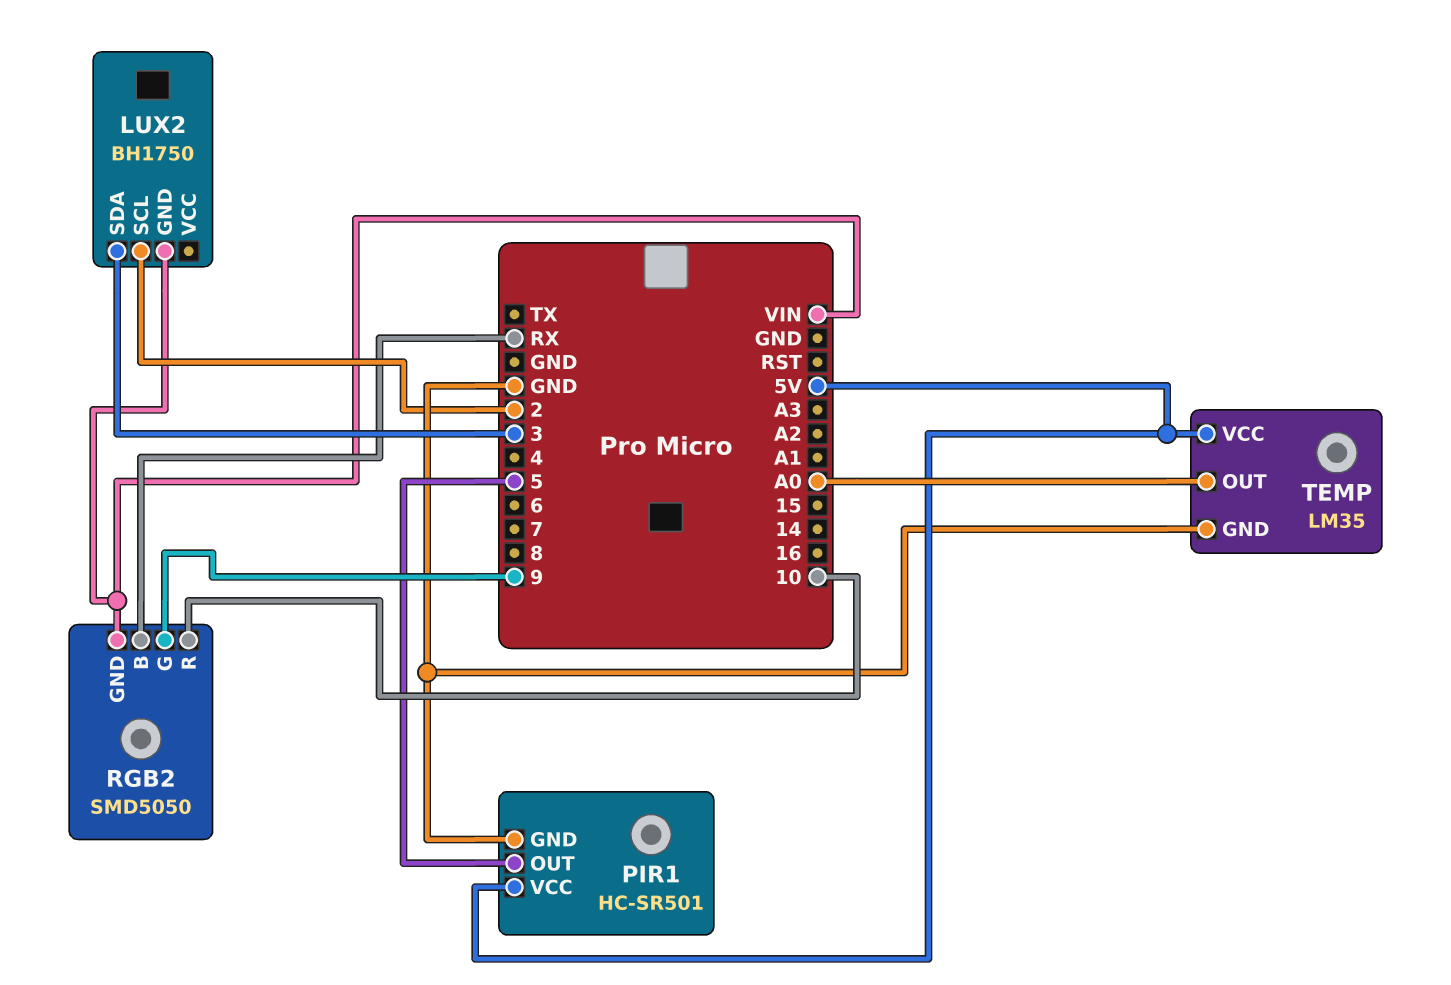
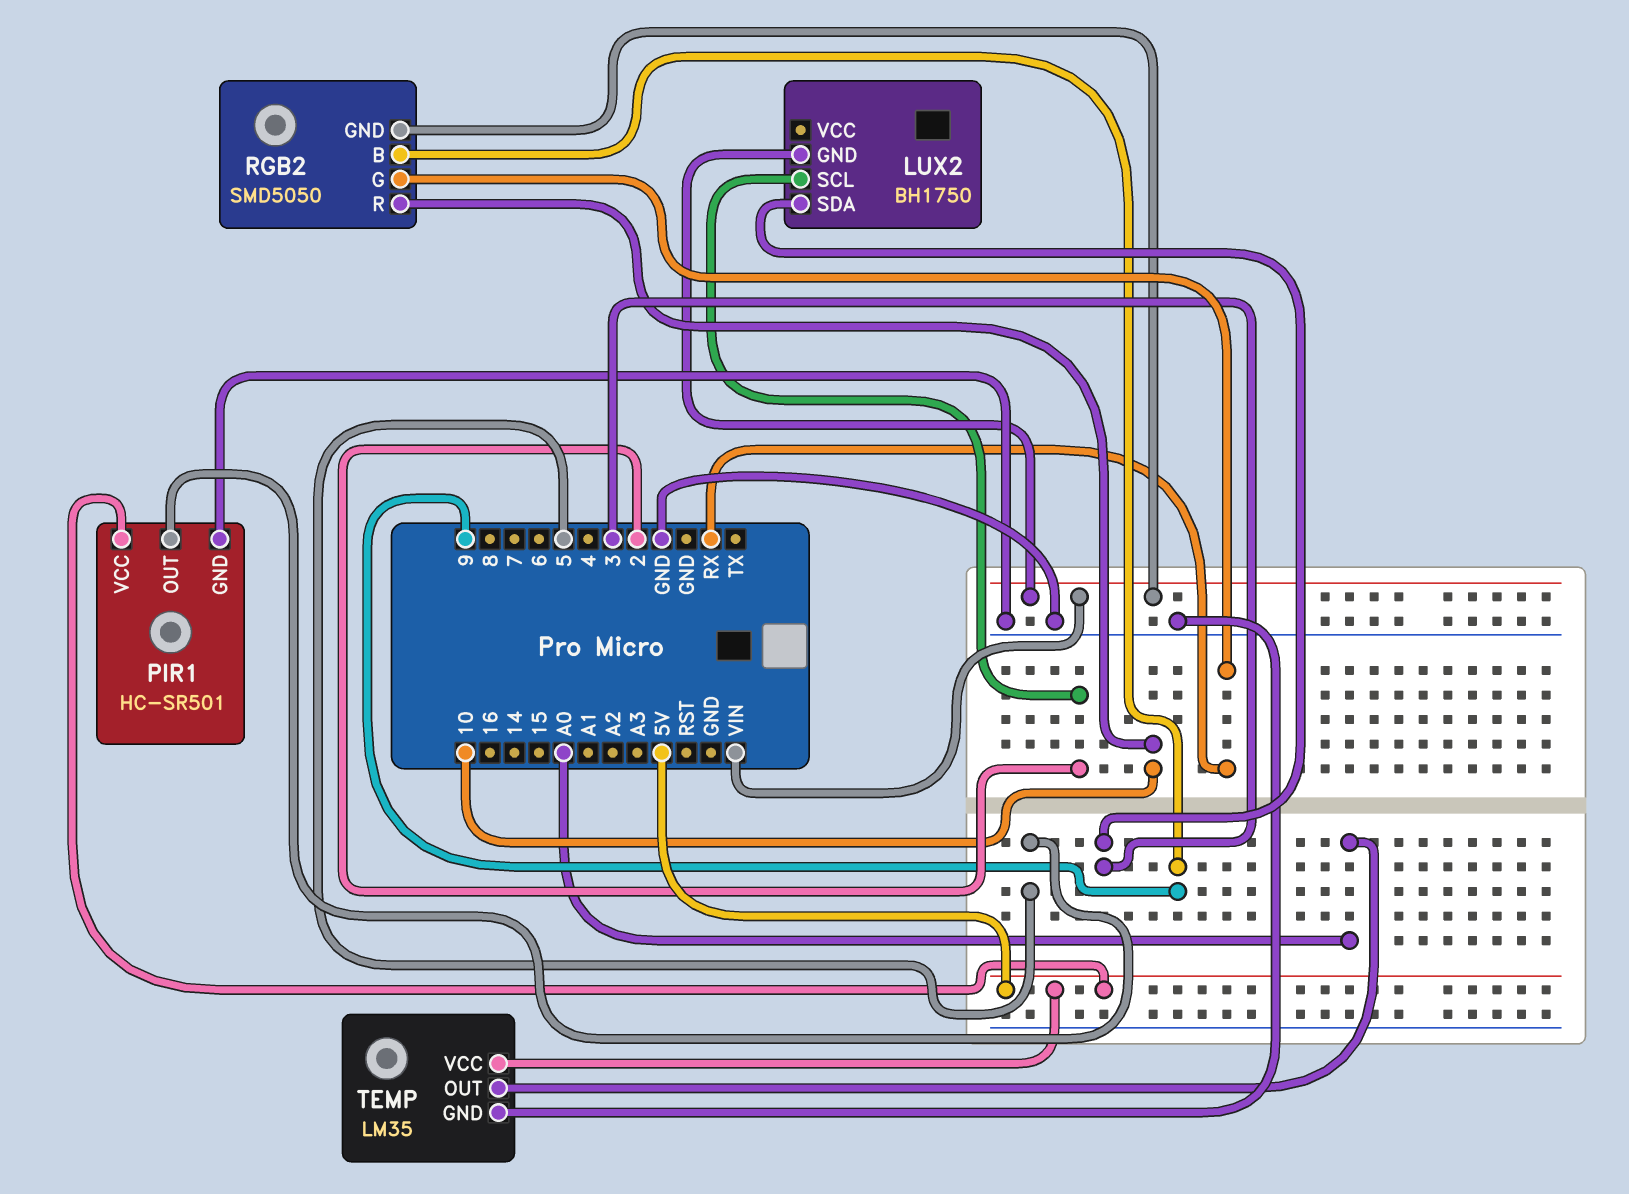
RGB2 pin B: RX -> 9
RGB2 pin G: 9 -> RX

